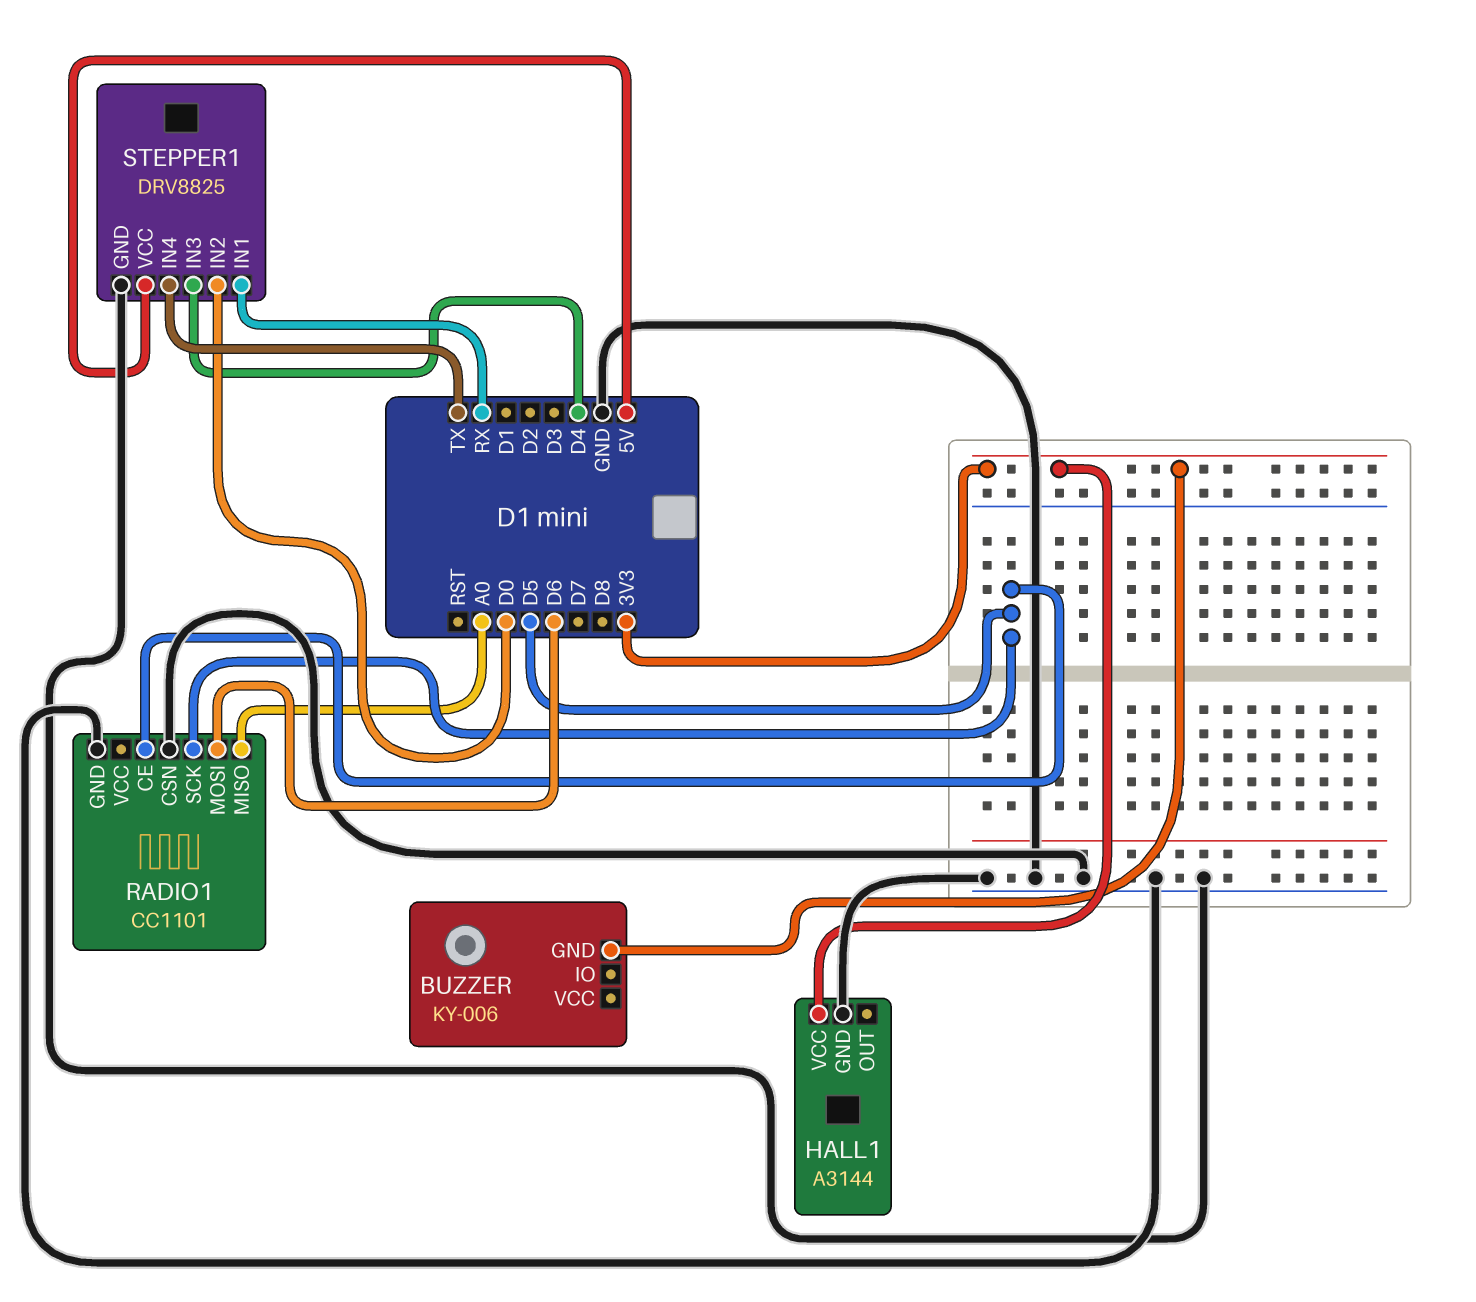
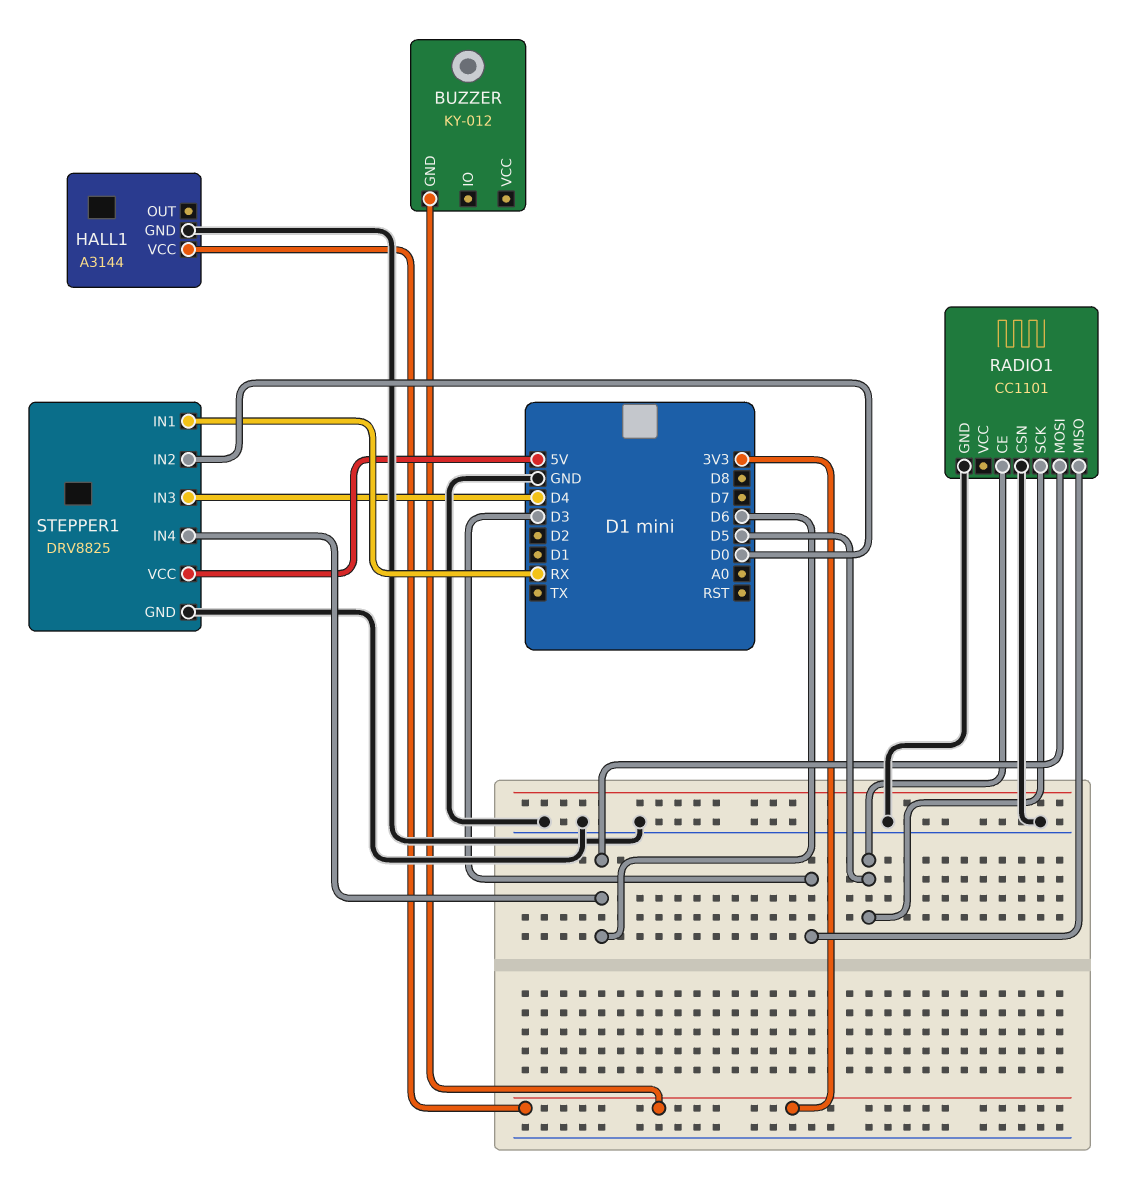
BUZZER: KY-006 -> KY-012
RADIO1 pin MISO: A0 -> D3
STEPPER1 pin IN4: TX -> D6

